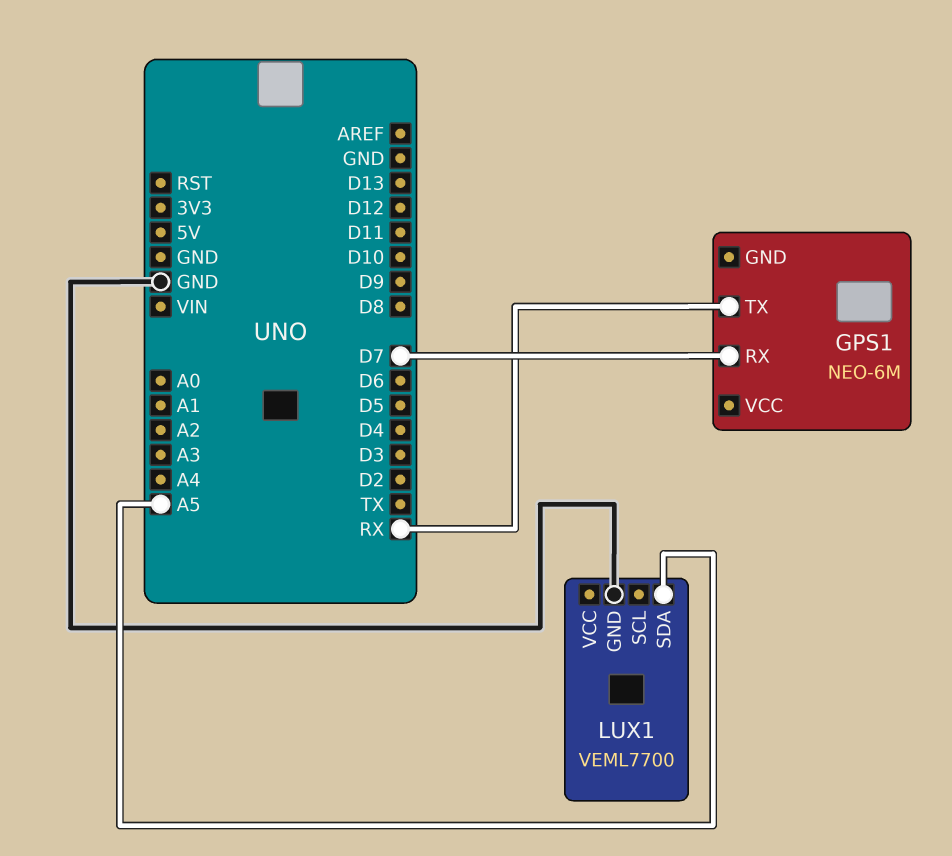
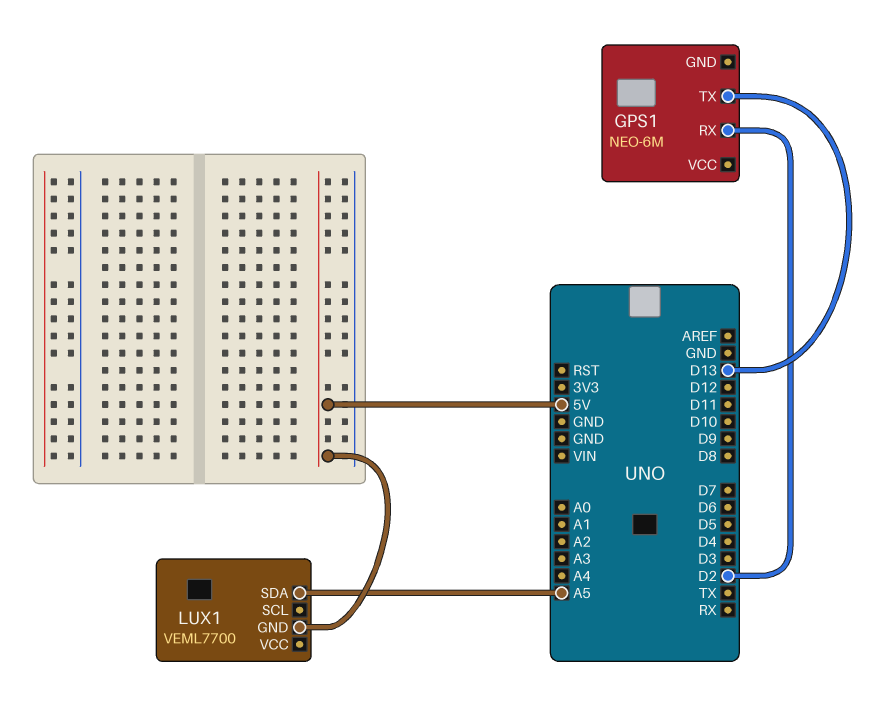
GPS1 pin RX: D7 -> D2
GPS1 pin TX: RX -> D13
LUX1 pin GND: GND -> 5V

